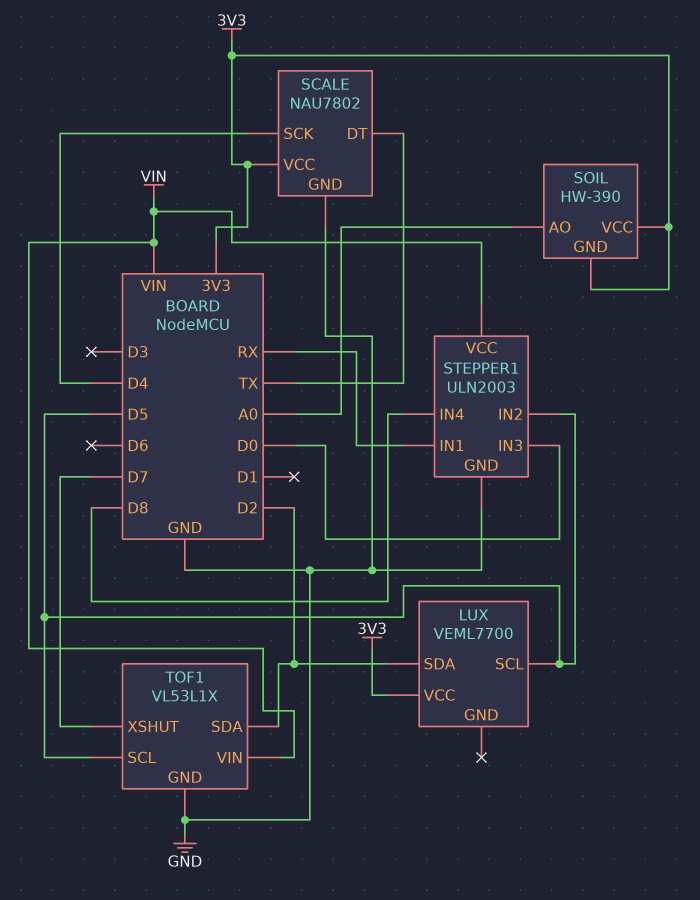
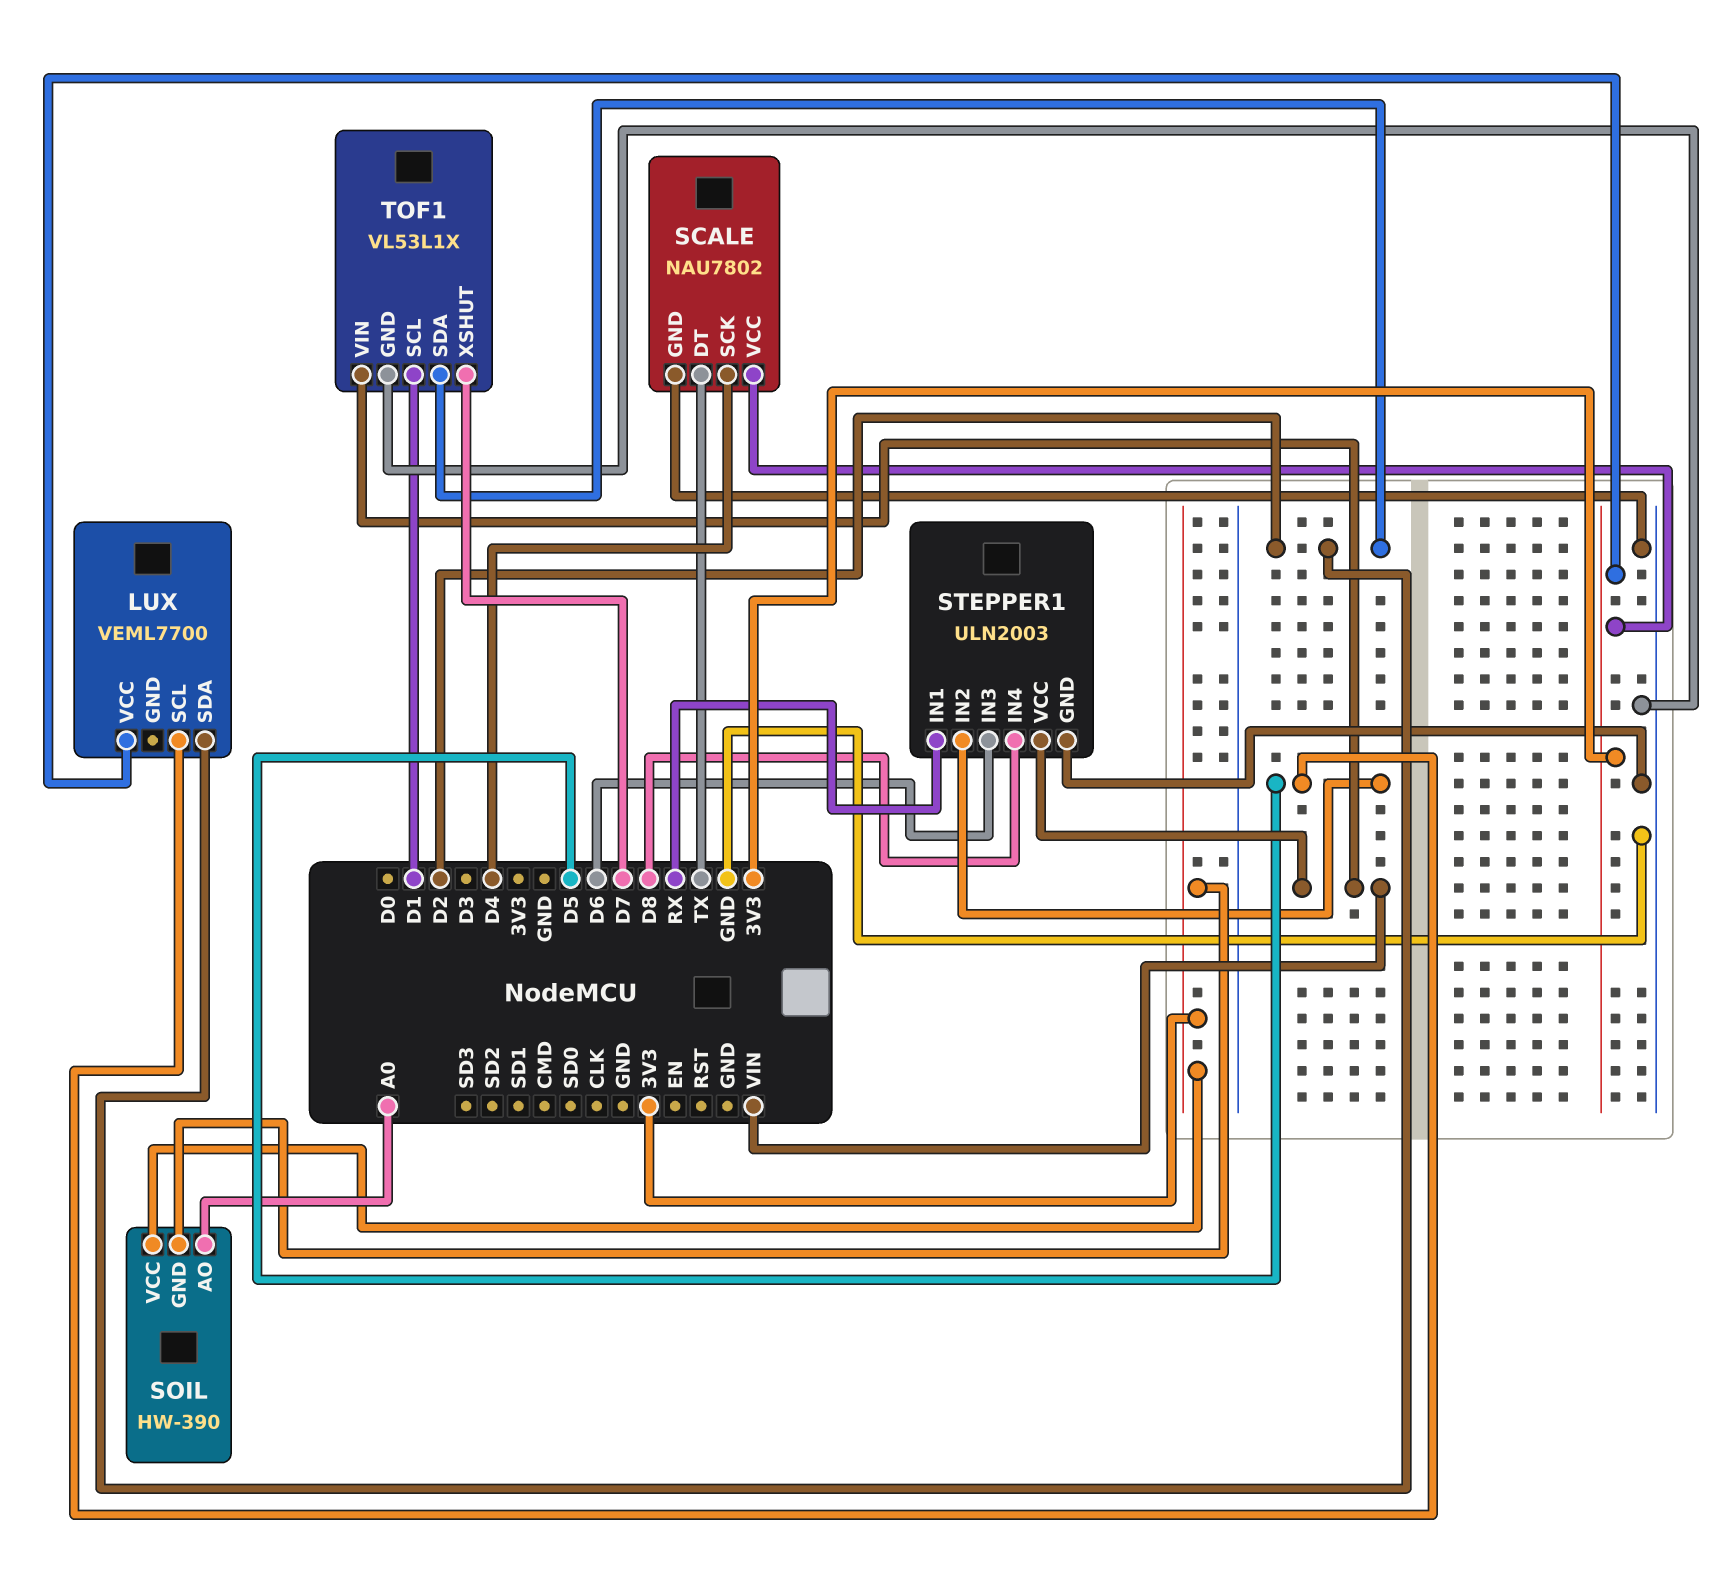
STEPPER1 pin IN3: D0 -> D6
TOF1 pin SCL: D5 -> D1

